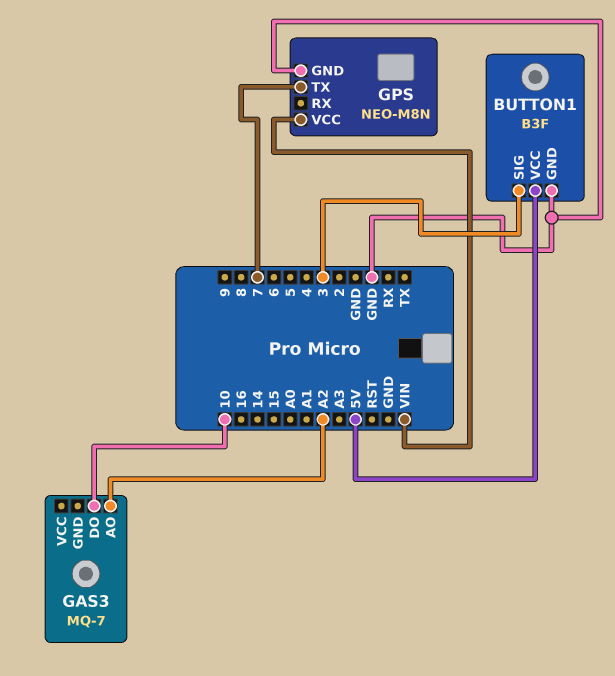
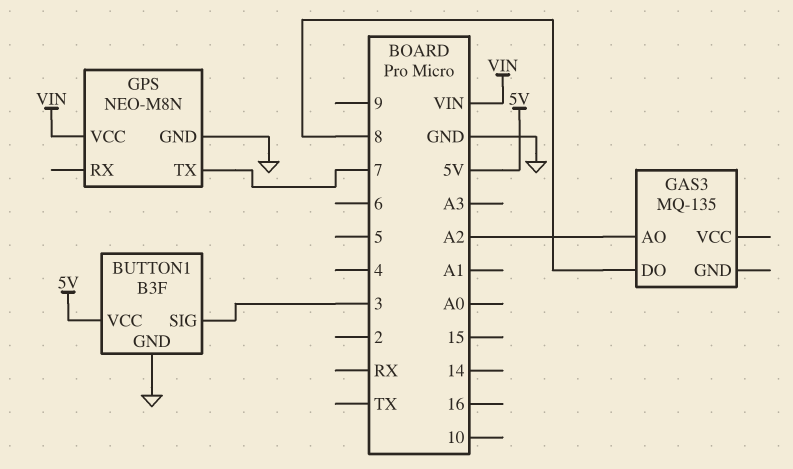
GAS3: MQ-7 -> MQ-135
GAS3 pin DO: 10 -> 8

